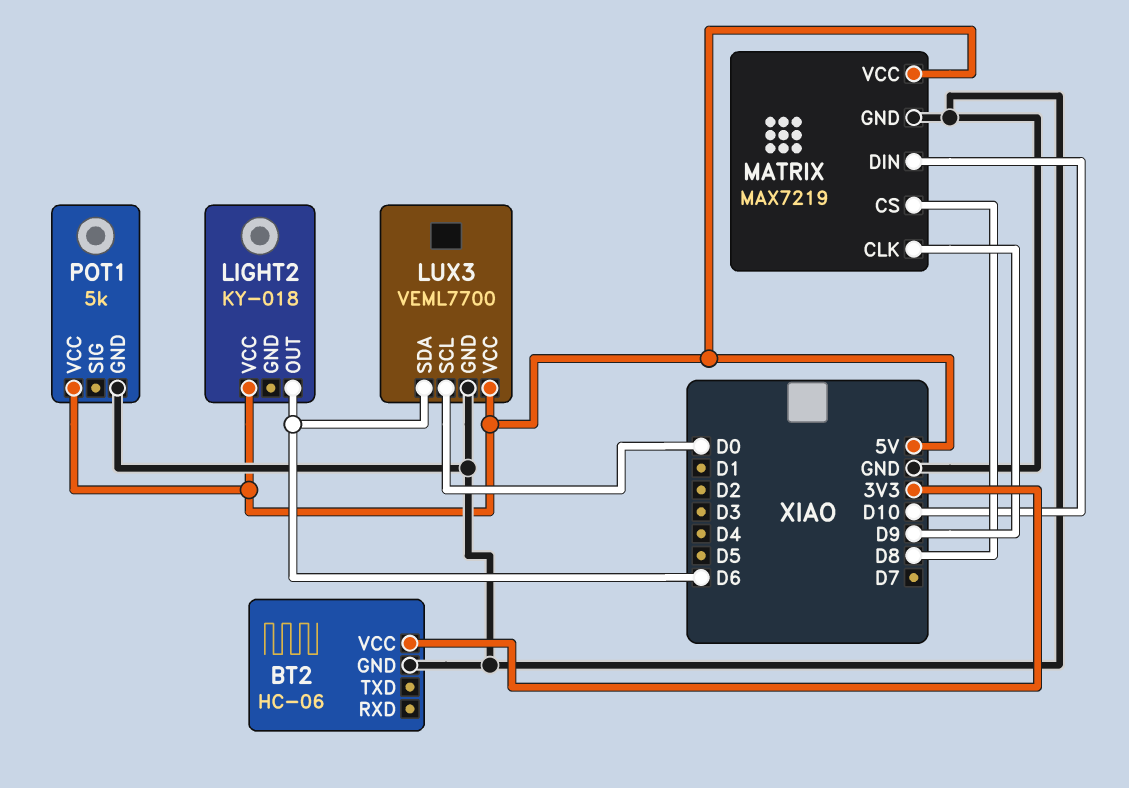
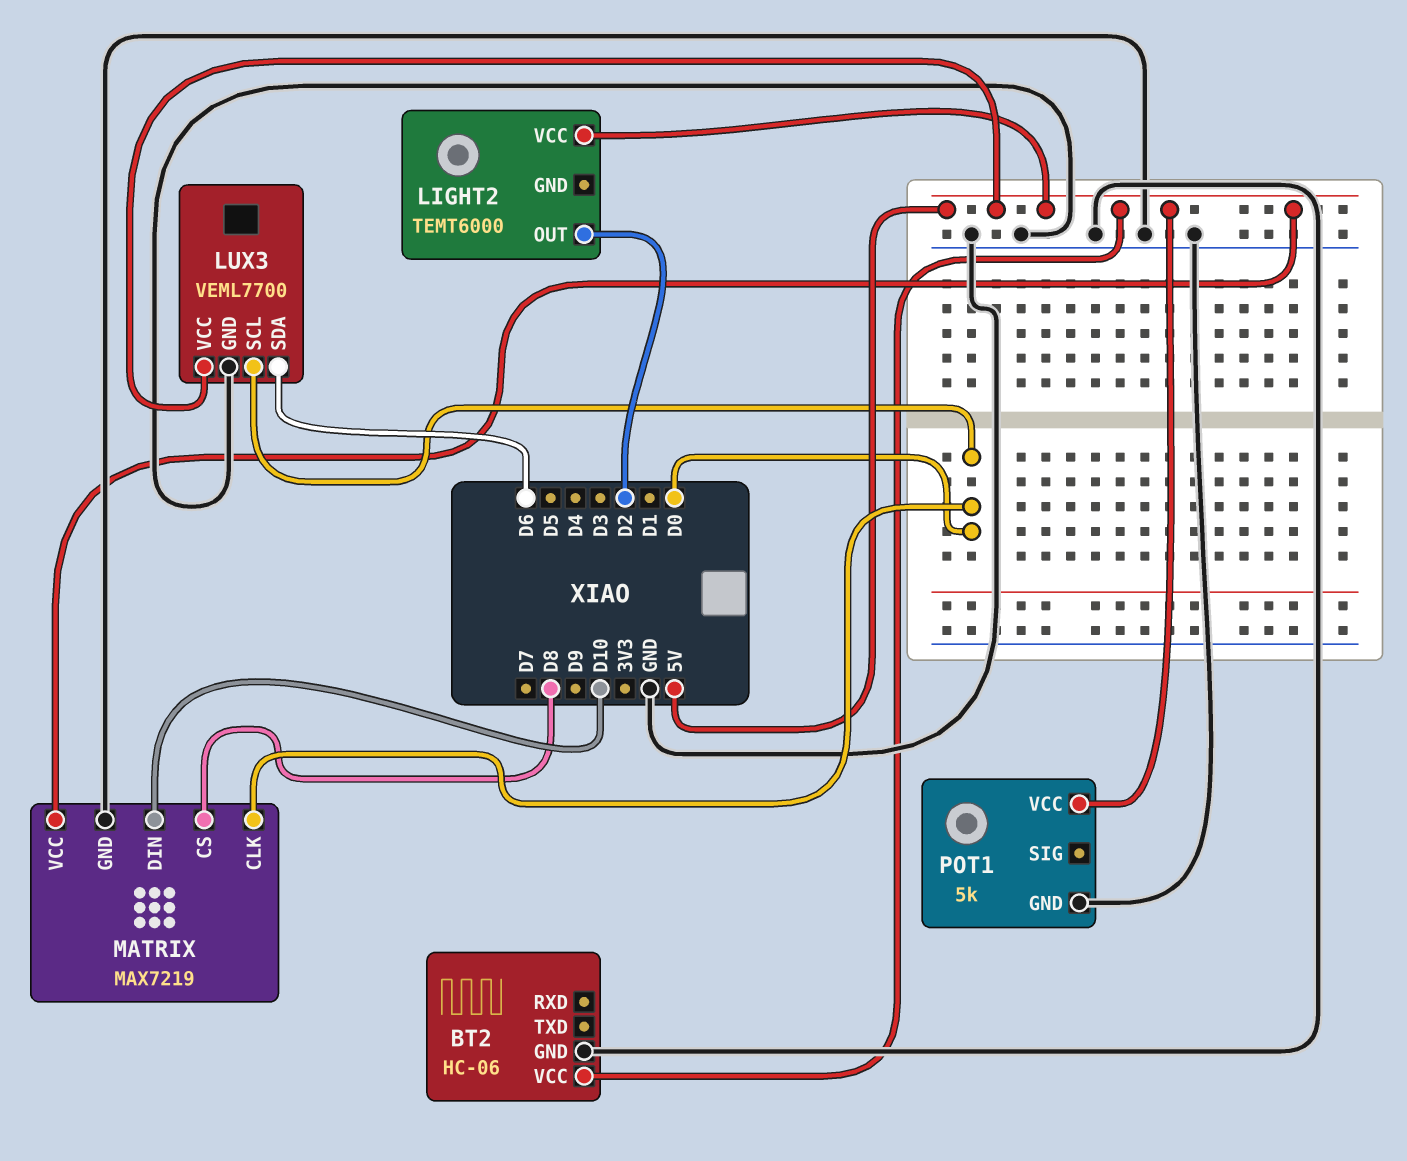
BT2 pin VCC: 3V3 -> 5V
LIGHT2: KY-018 -> TEMT6000
LIGHT2 pin OUT: D6 -> D2
MATRIX pin CLK: D9 -> D0

